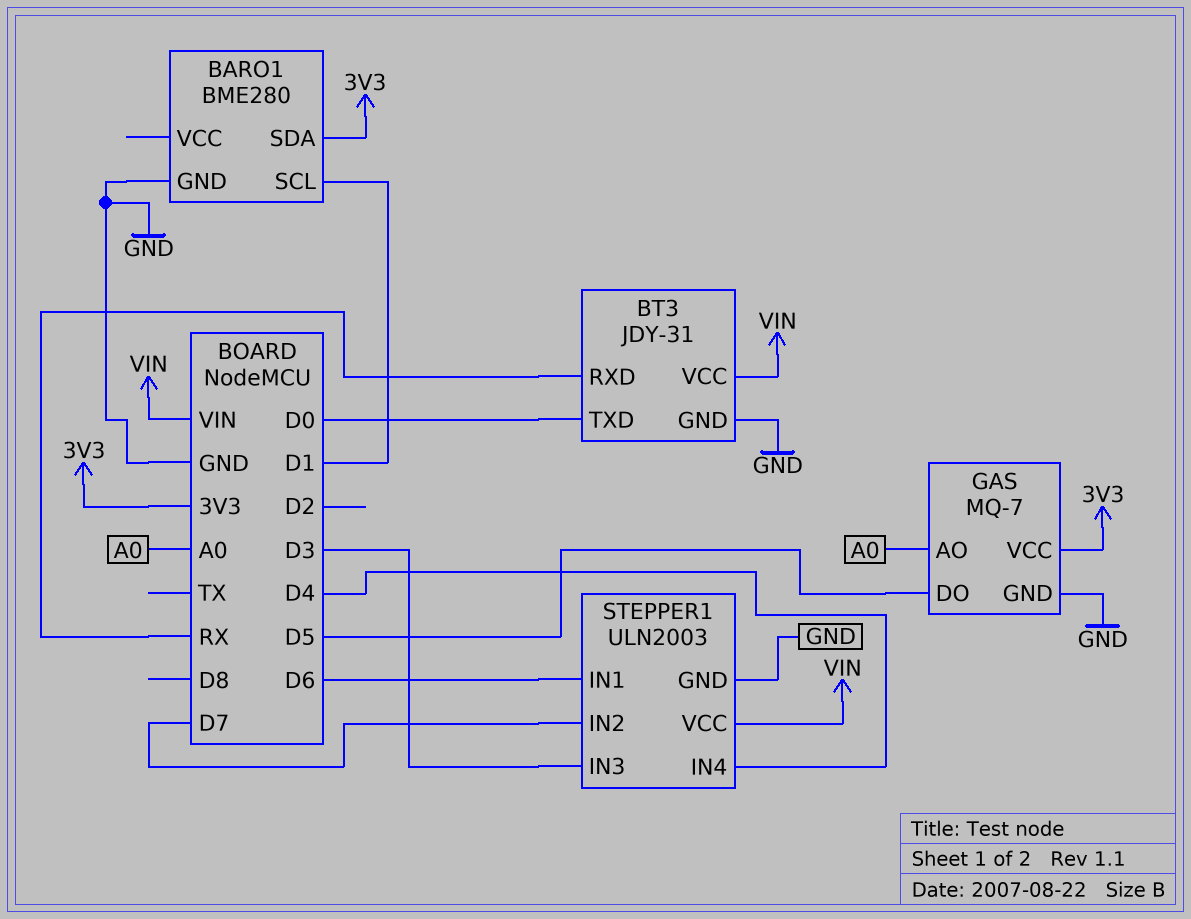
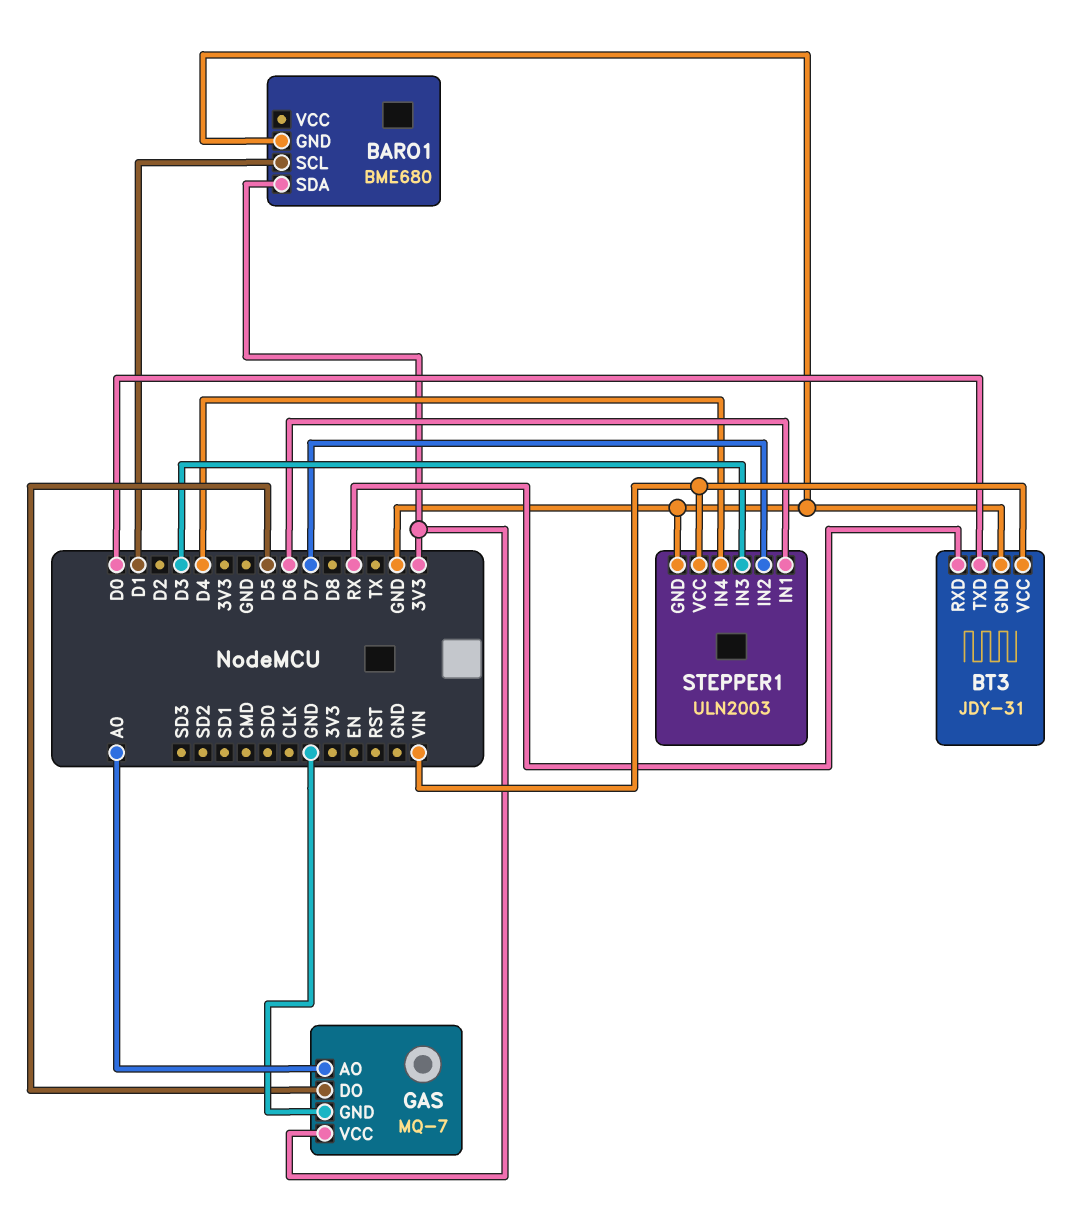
BARO1: BME280 -> BME680

